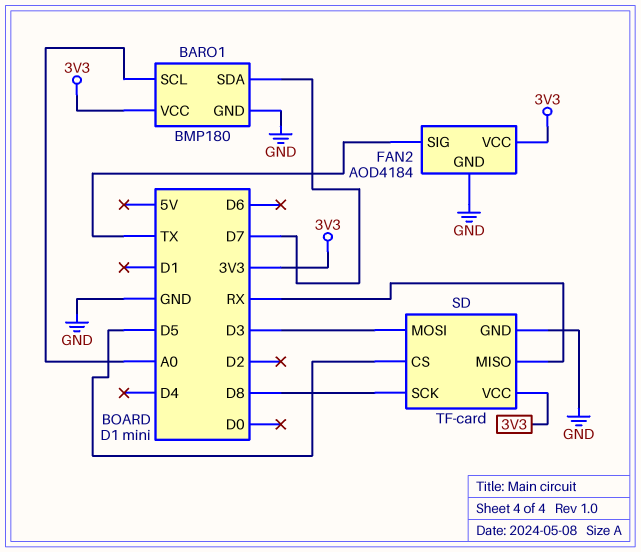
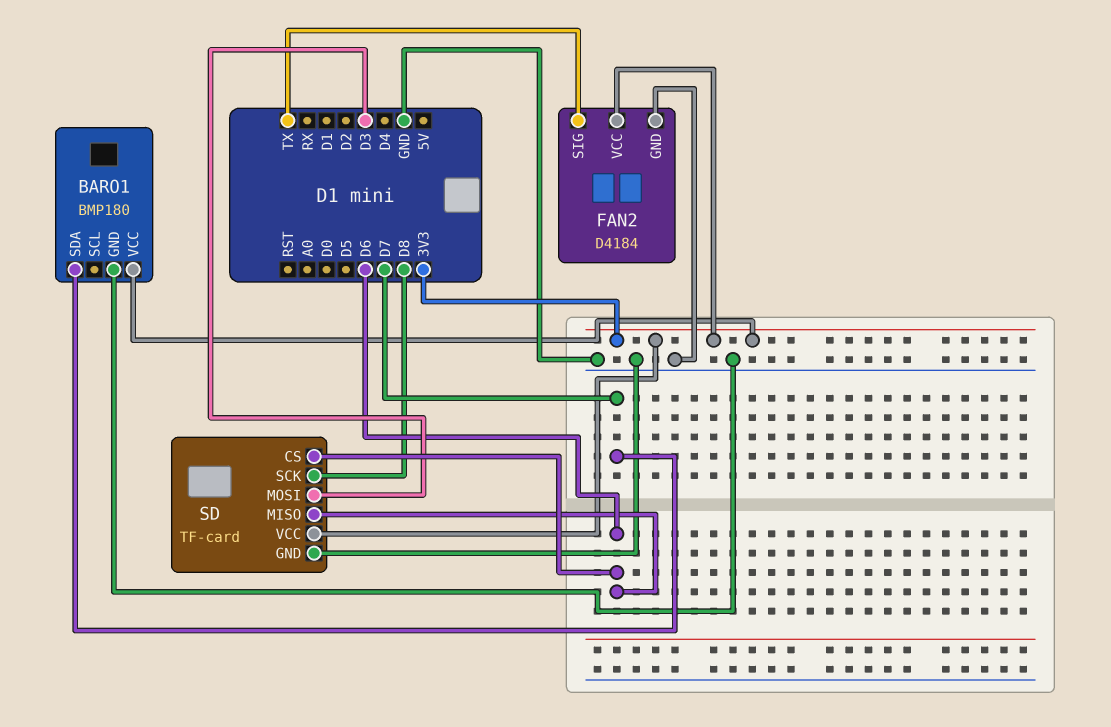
BARO1 pin SCL: A0 -> none
FAN2: AOD4184 -> D4184
SD pin CS: D5 -> D6
SD pin MISO: RX -> D6

